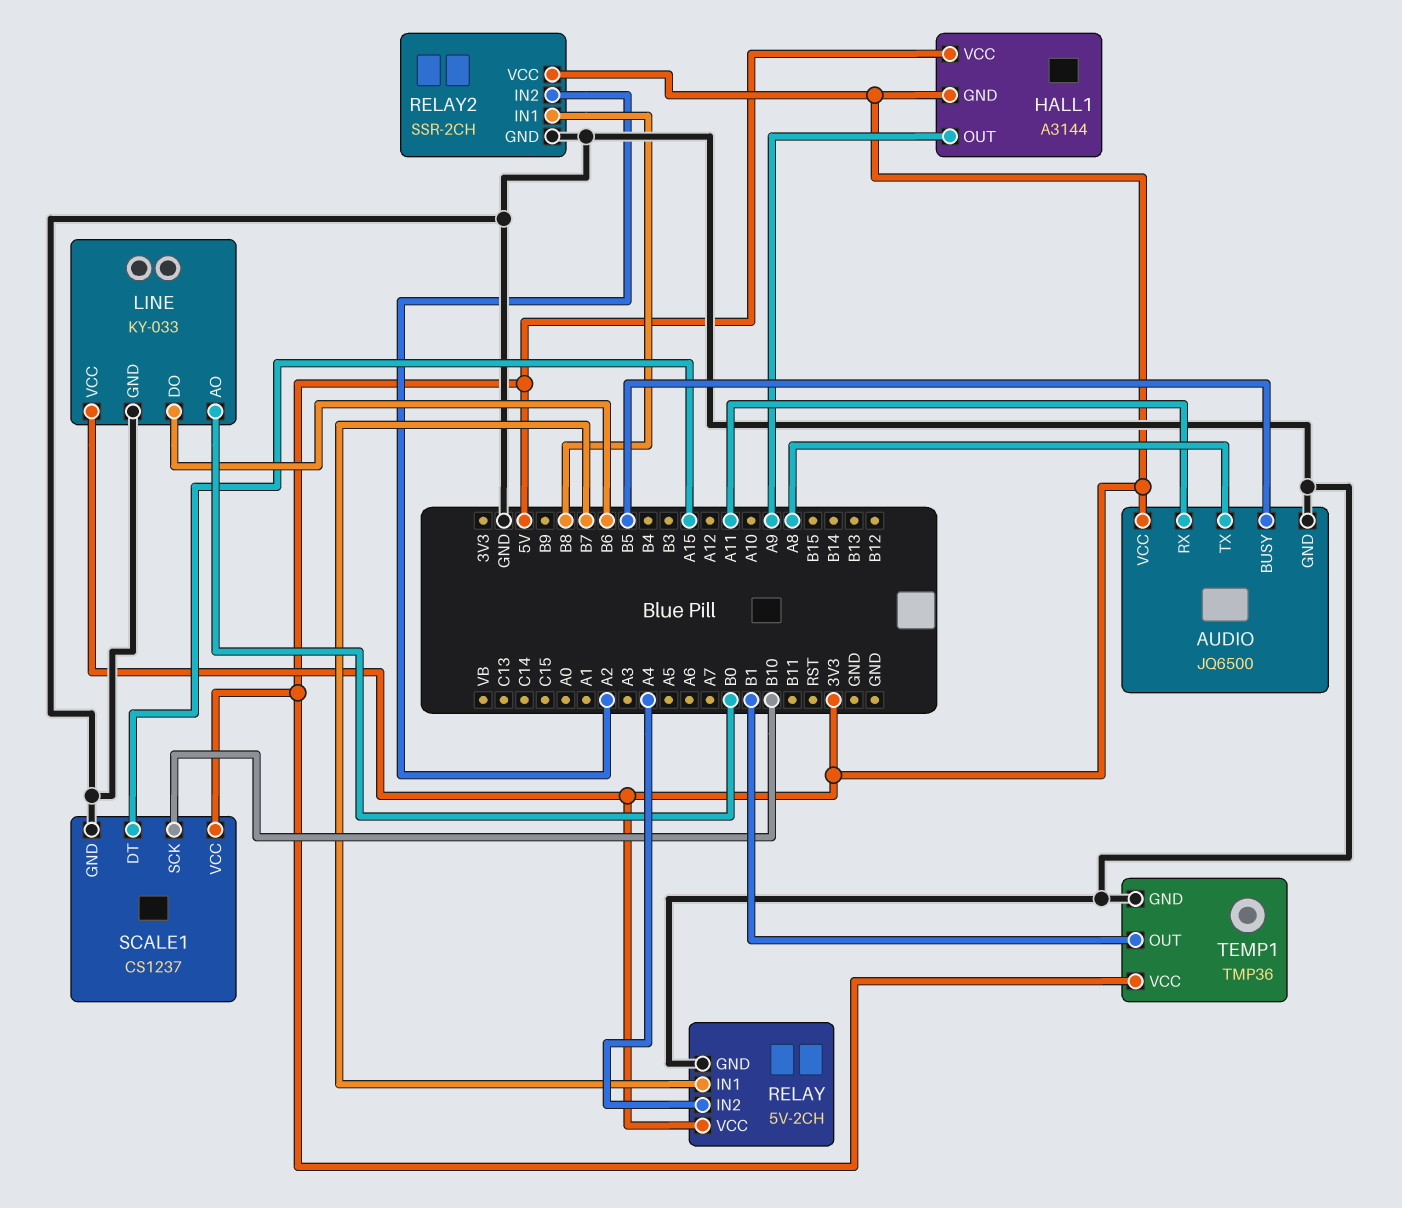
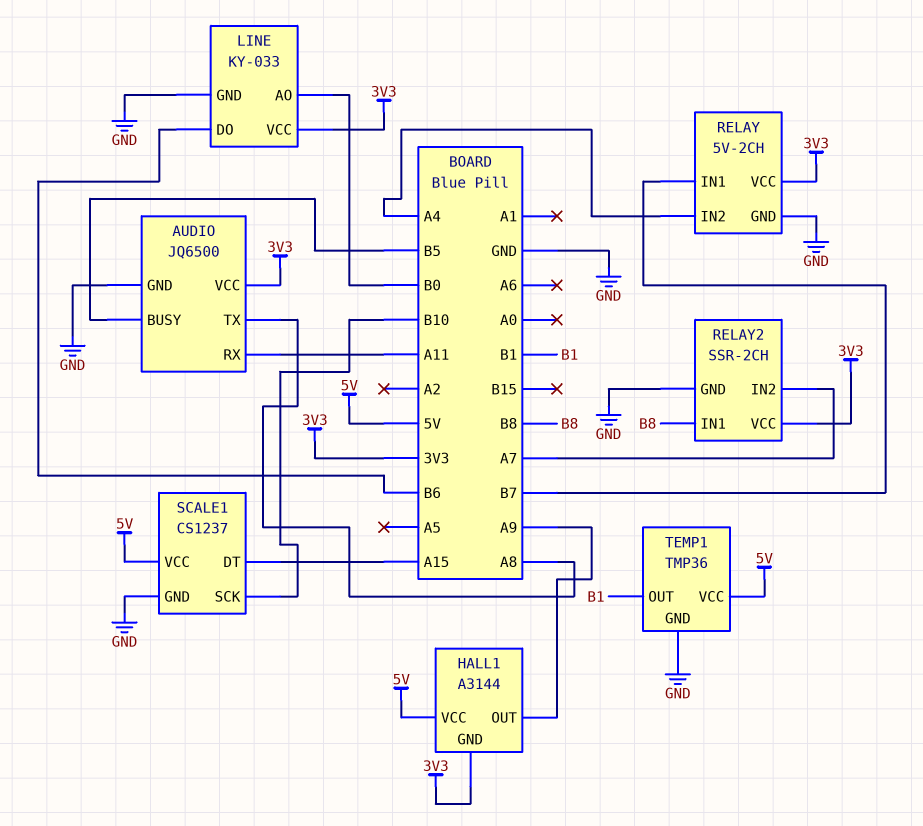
RELAY2 pin IN2: A2 -> A7

